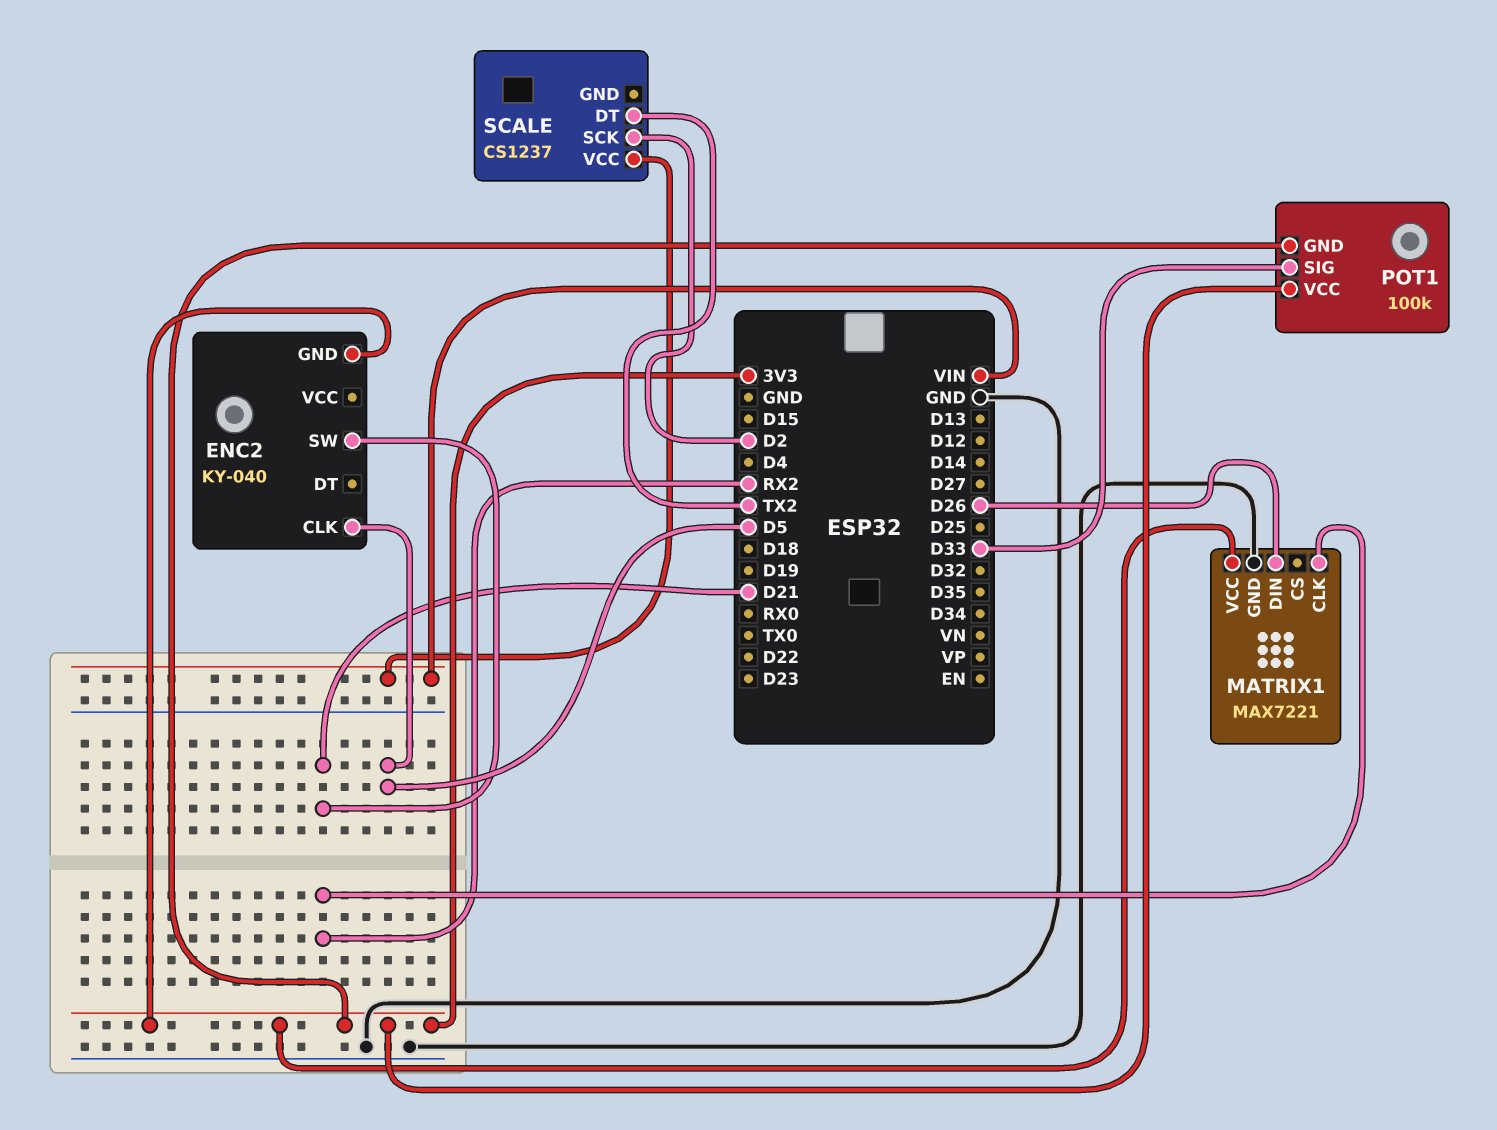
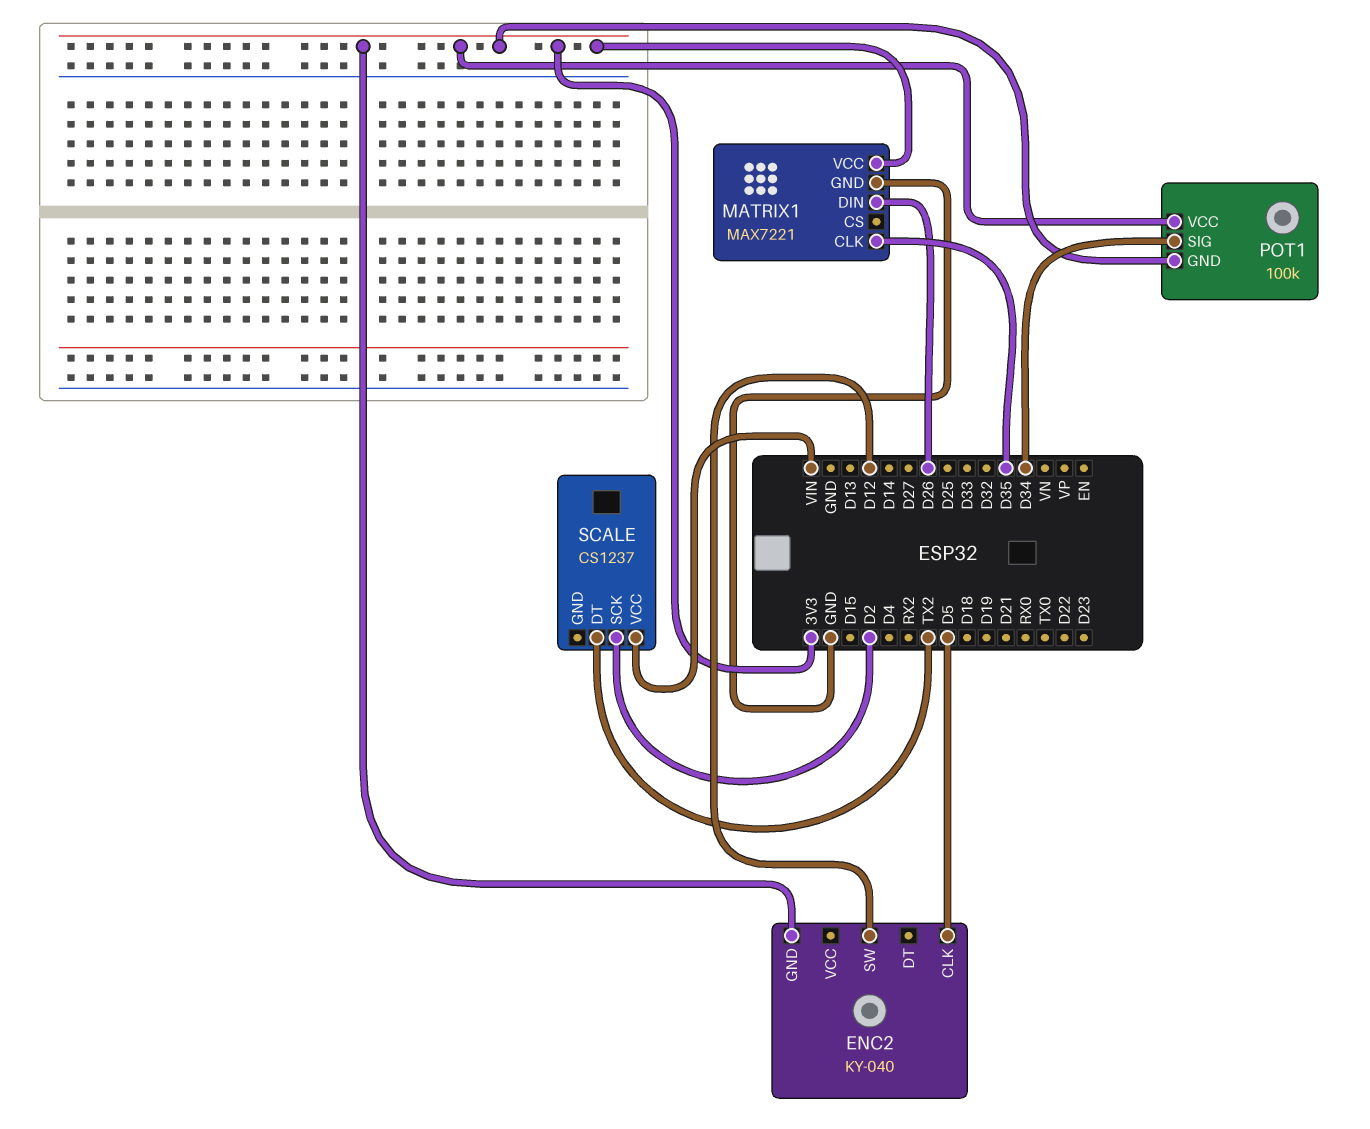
ENC2 pin SW: D21 -> D12
MATRIX1 pin CLK: RX2 -> D35
POT1 pin SIG: D33 -> D34

